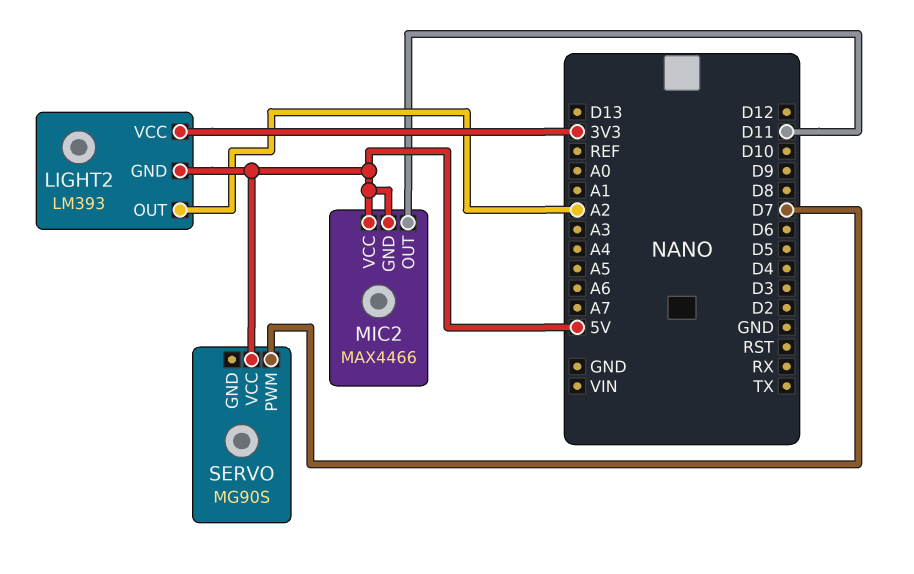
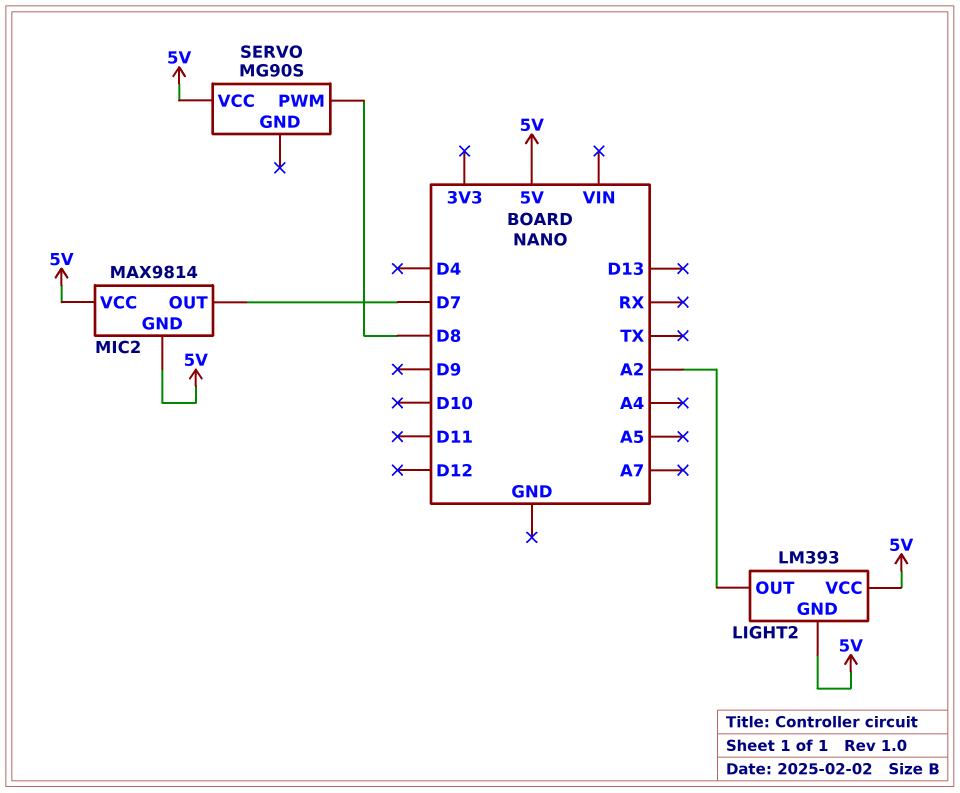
LIGHT2 pin VCC: 3V3 -> 5V
MIC2: MAX4466 -> MAX9814
MIC2 pin OUT: D11 -> D7
SERVO pin PWM: D7 -> D8

